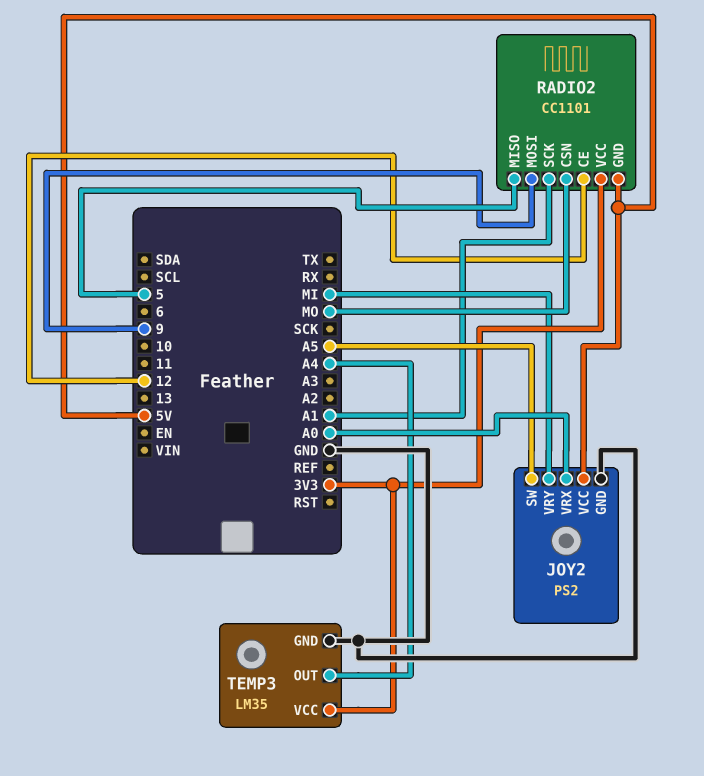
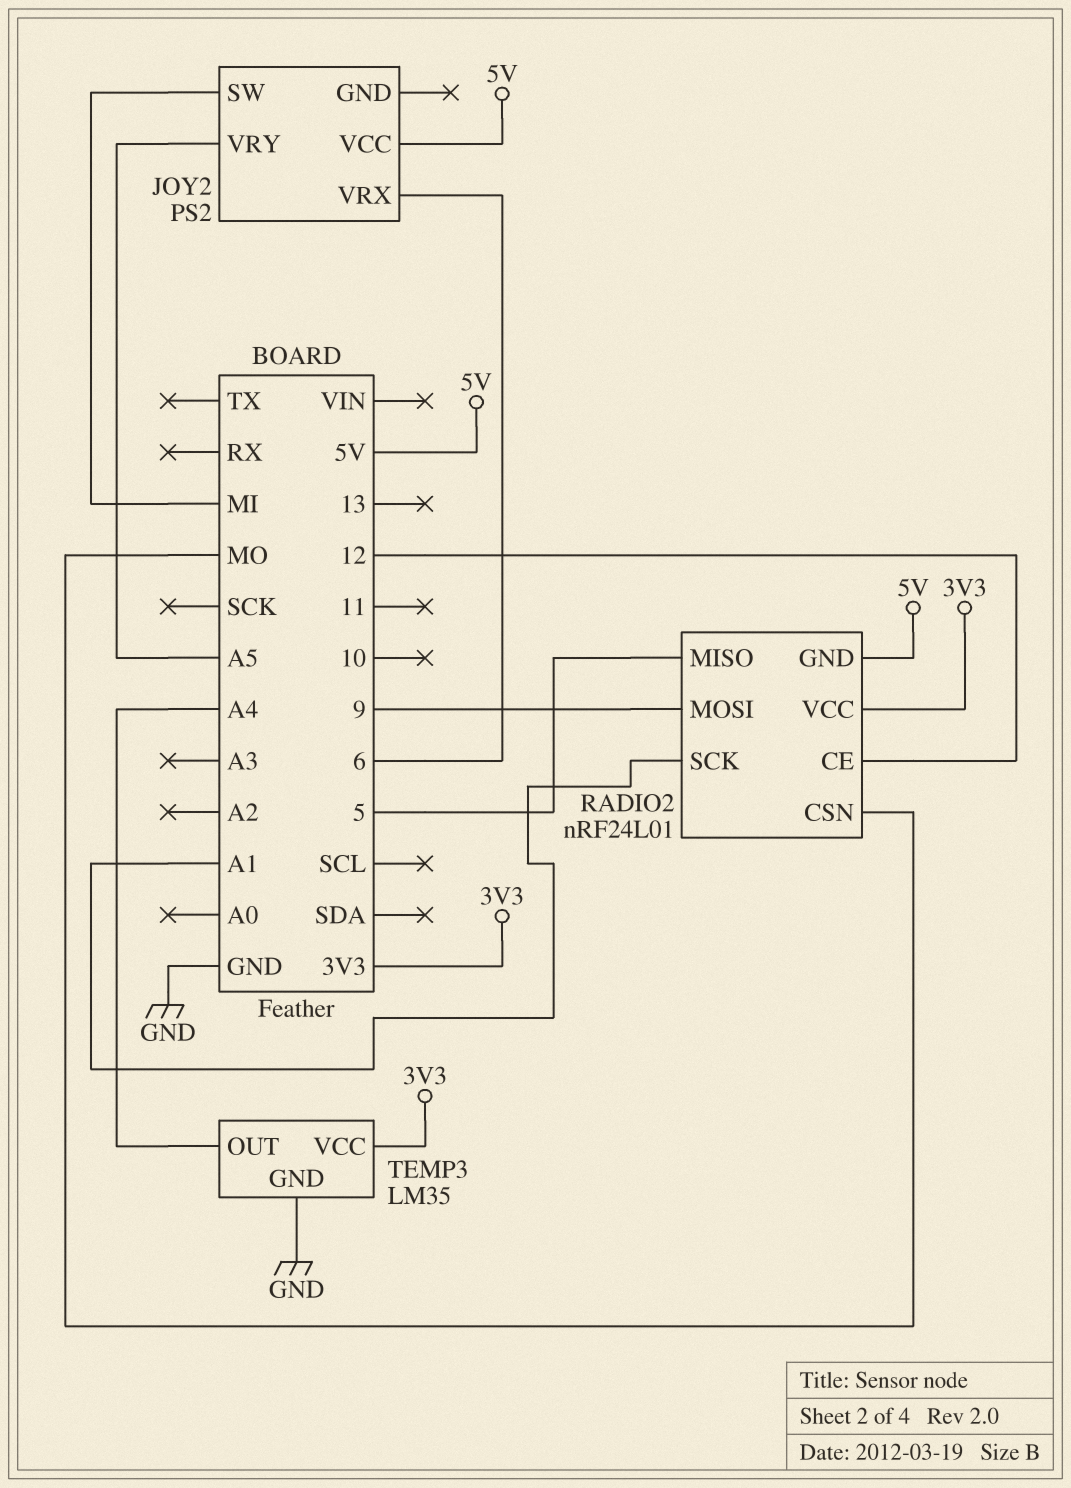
JOY2 pin GND: GND -> none
JOY2 pin SW: A5 -> MI
JOY2 pin VRX: A0 -> 6
JOY2 pin VRY: MI -> A5
RADIO2: CC1101 -> nRF24L01

